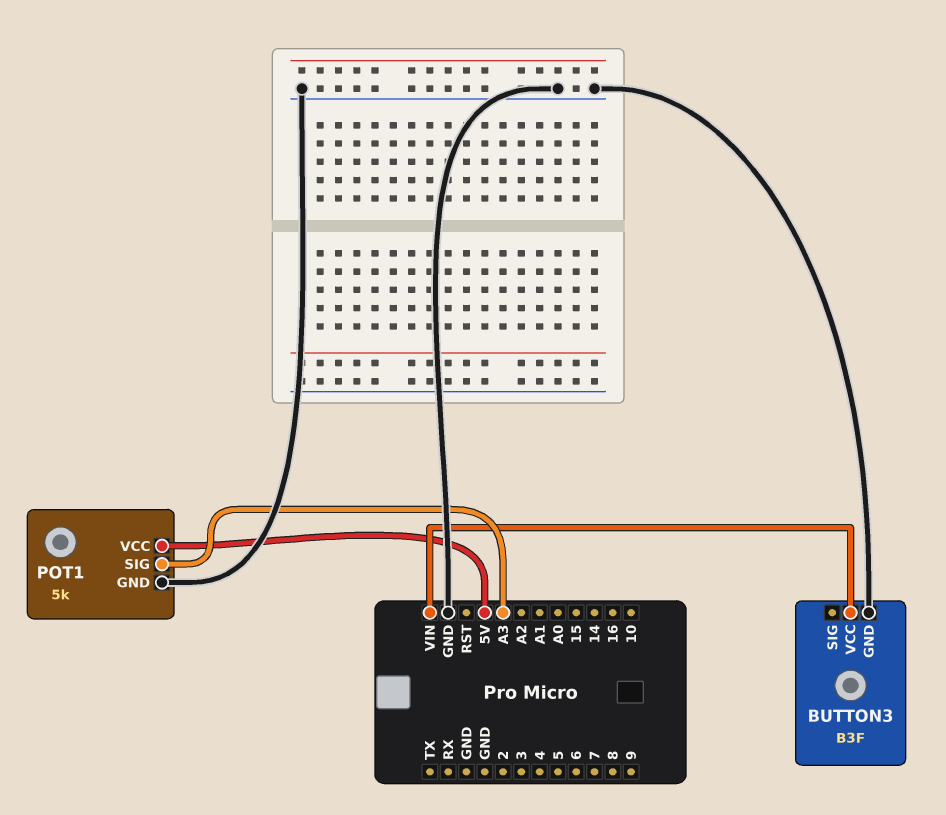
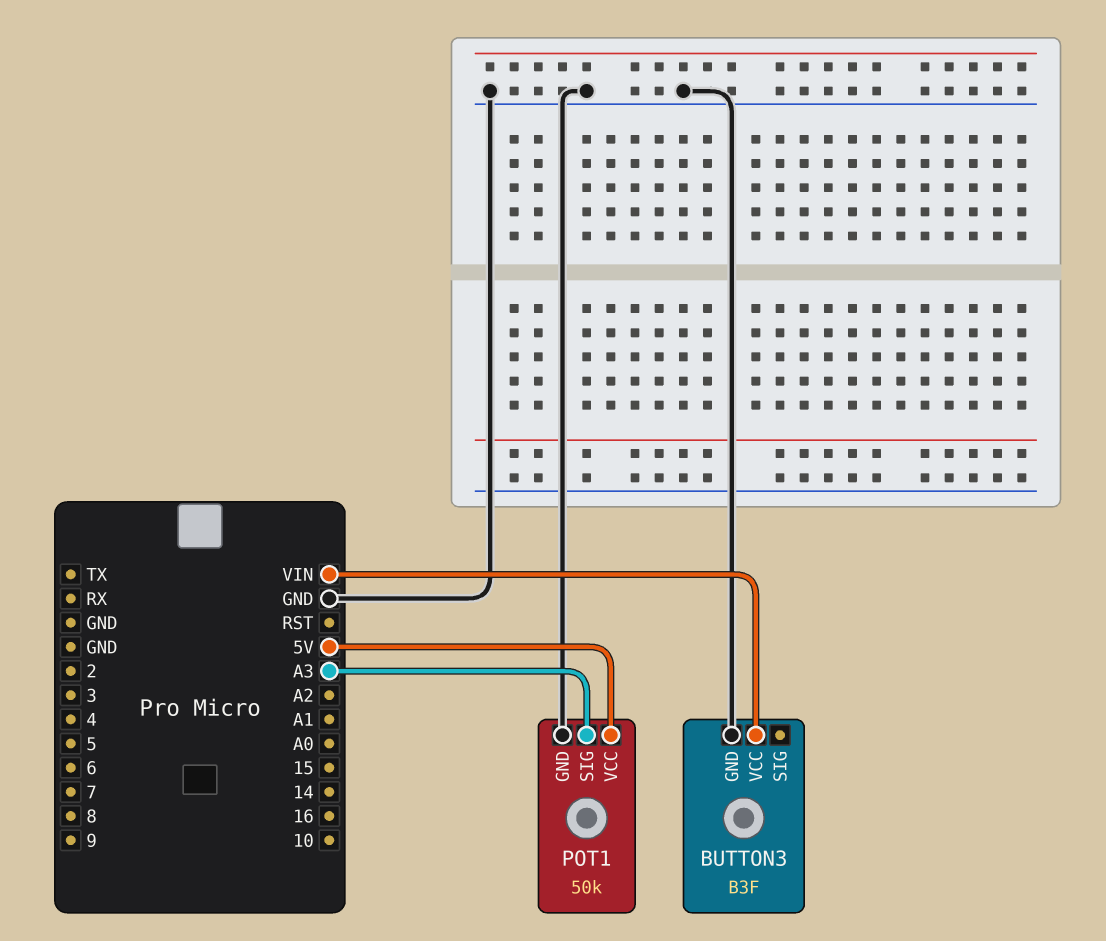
POT1: 5k -> 50k

